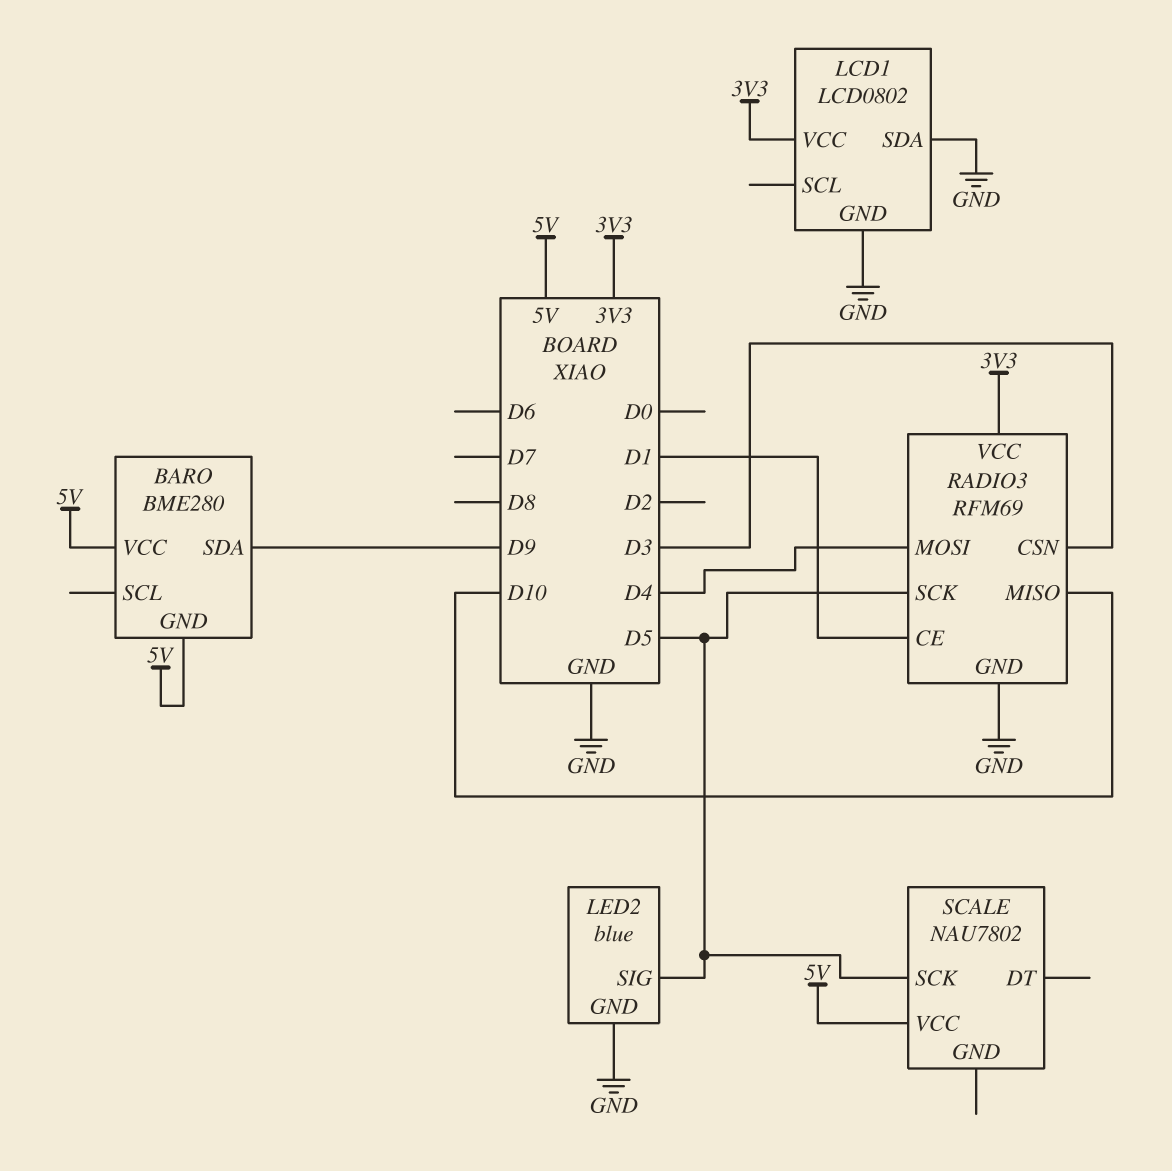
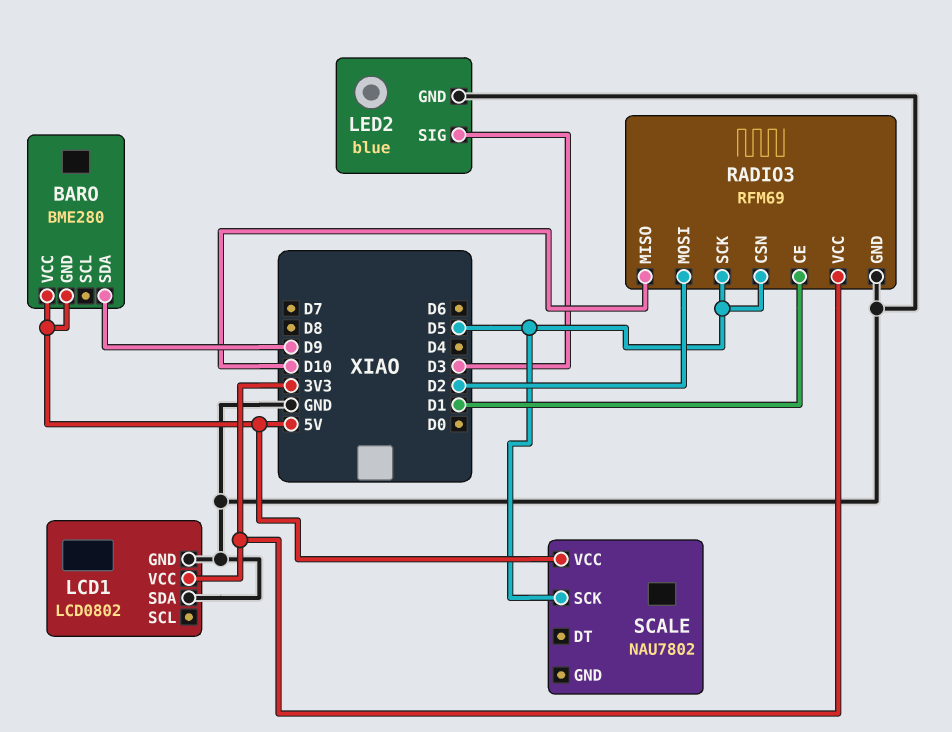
LED2 pin SIG: D5 -> D3
RADIO3 pin CSN: D3 -> D5
RADIO3 pin MOSI: D4 -> D2

